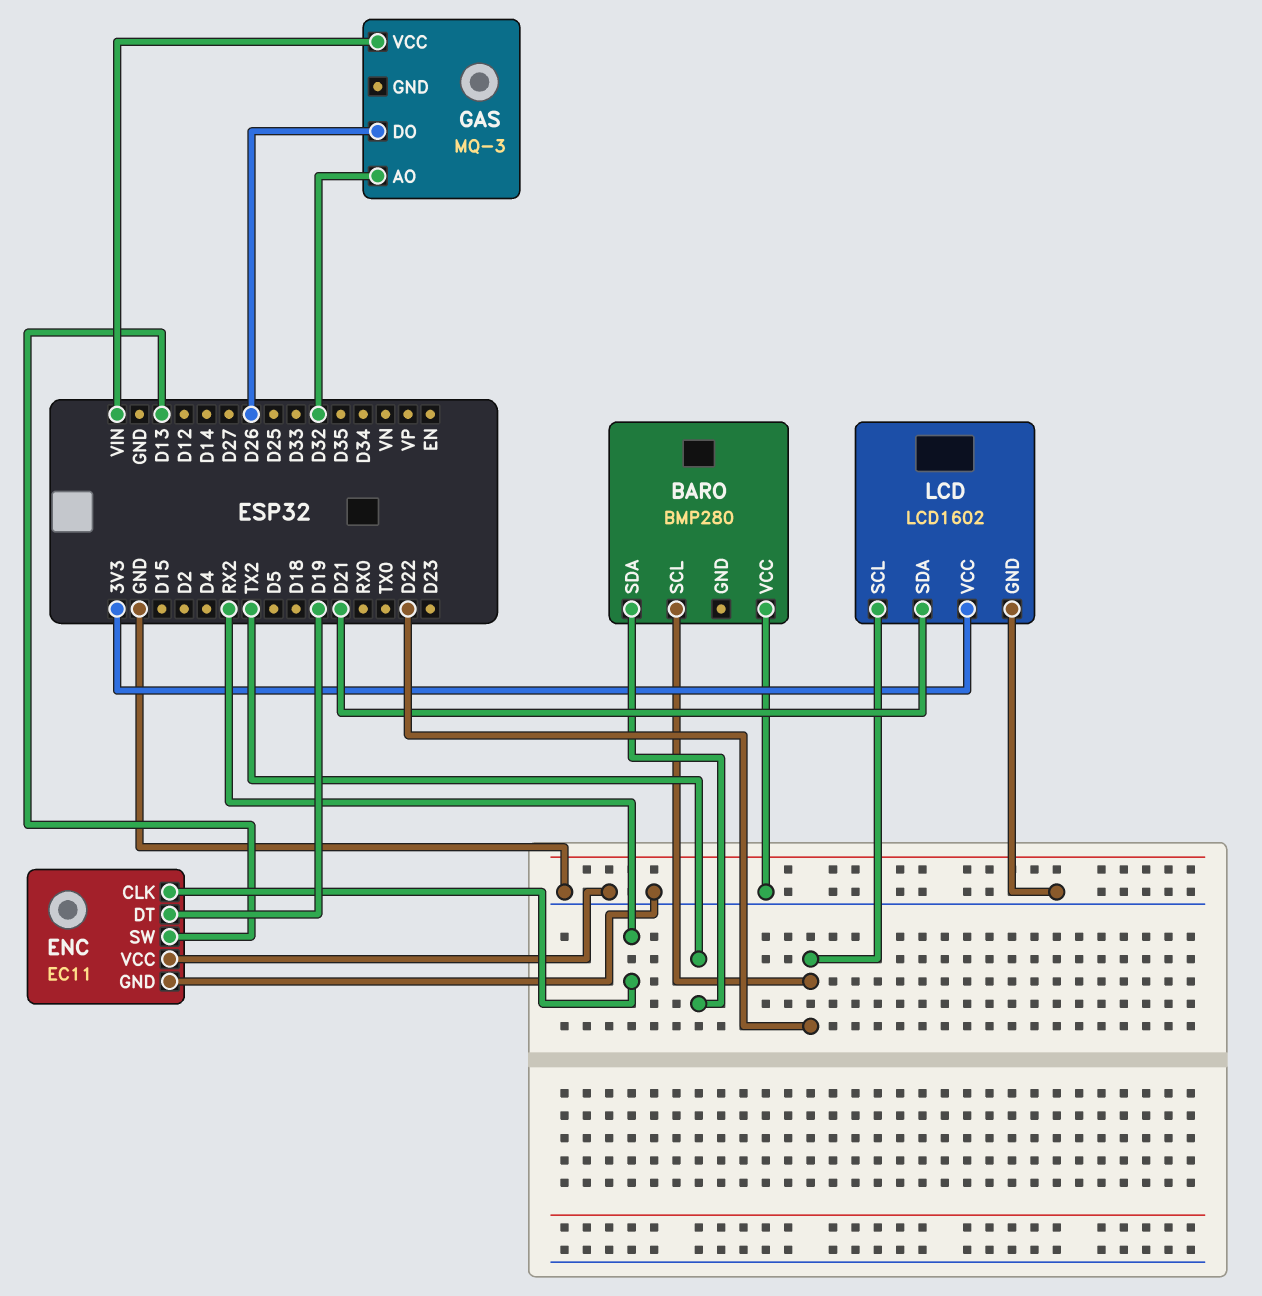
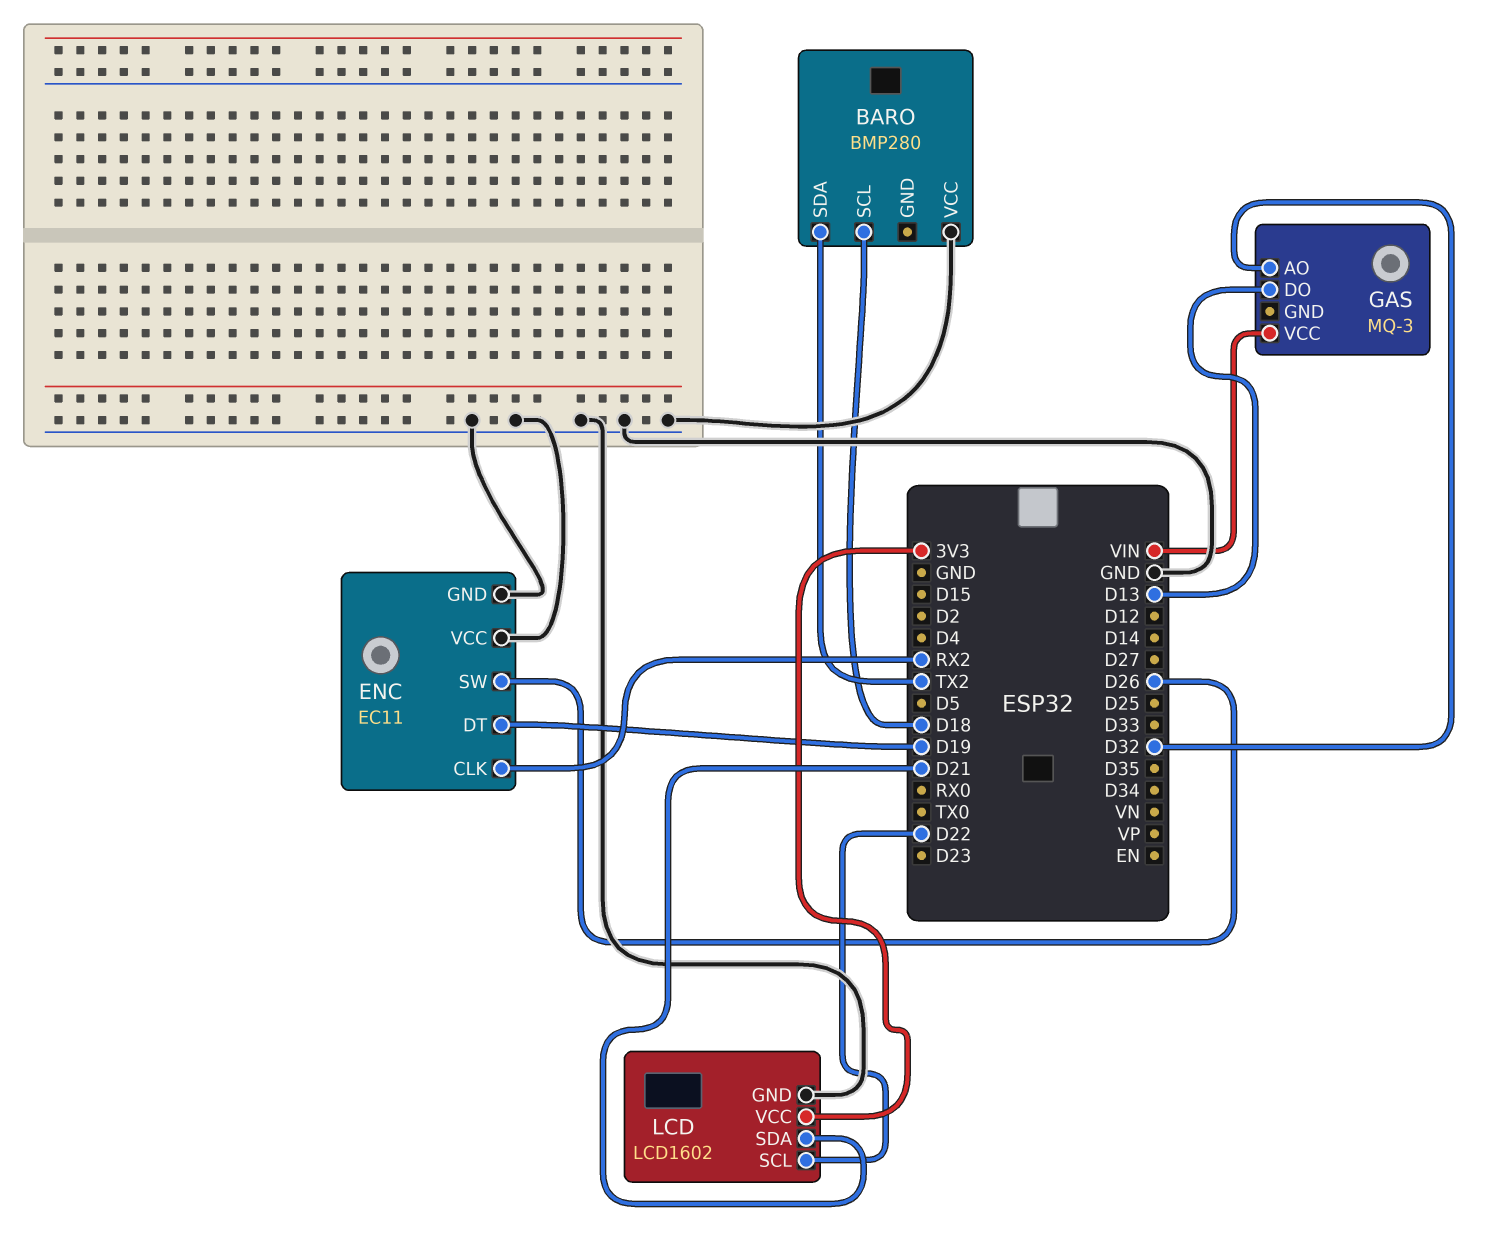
BARO pin SCL: D22 -> D18
ENC pin SW: D13 -> D26
GAS pin DO: D26 -> D13

